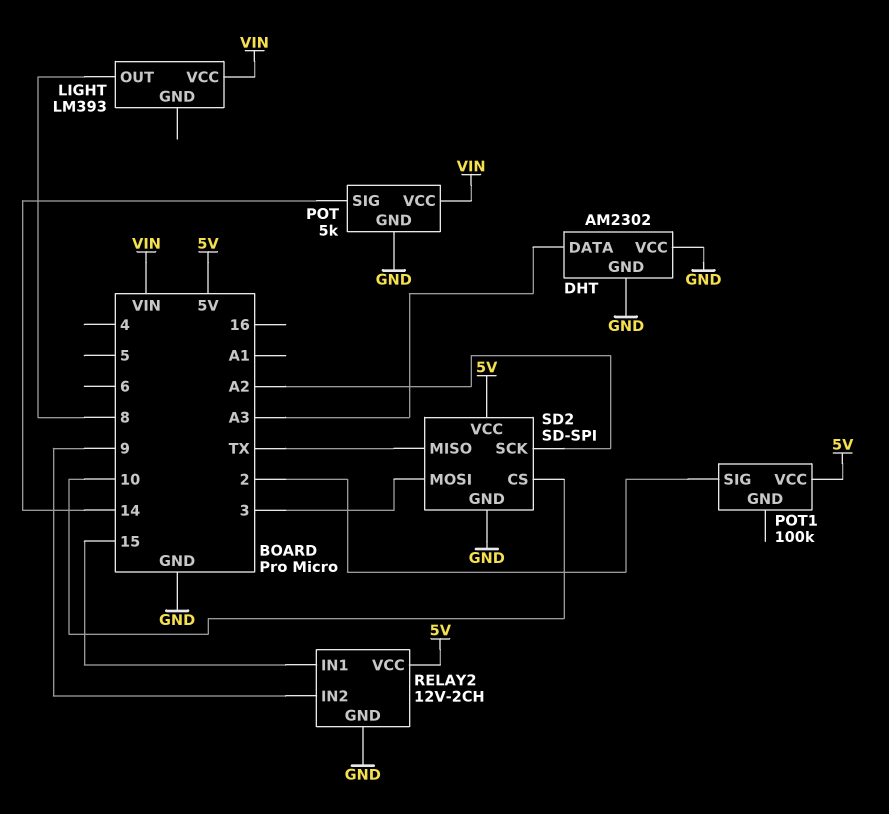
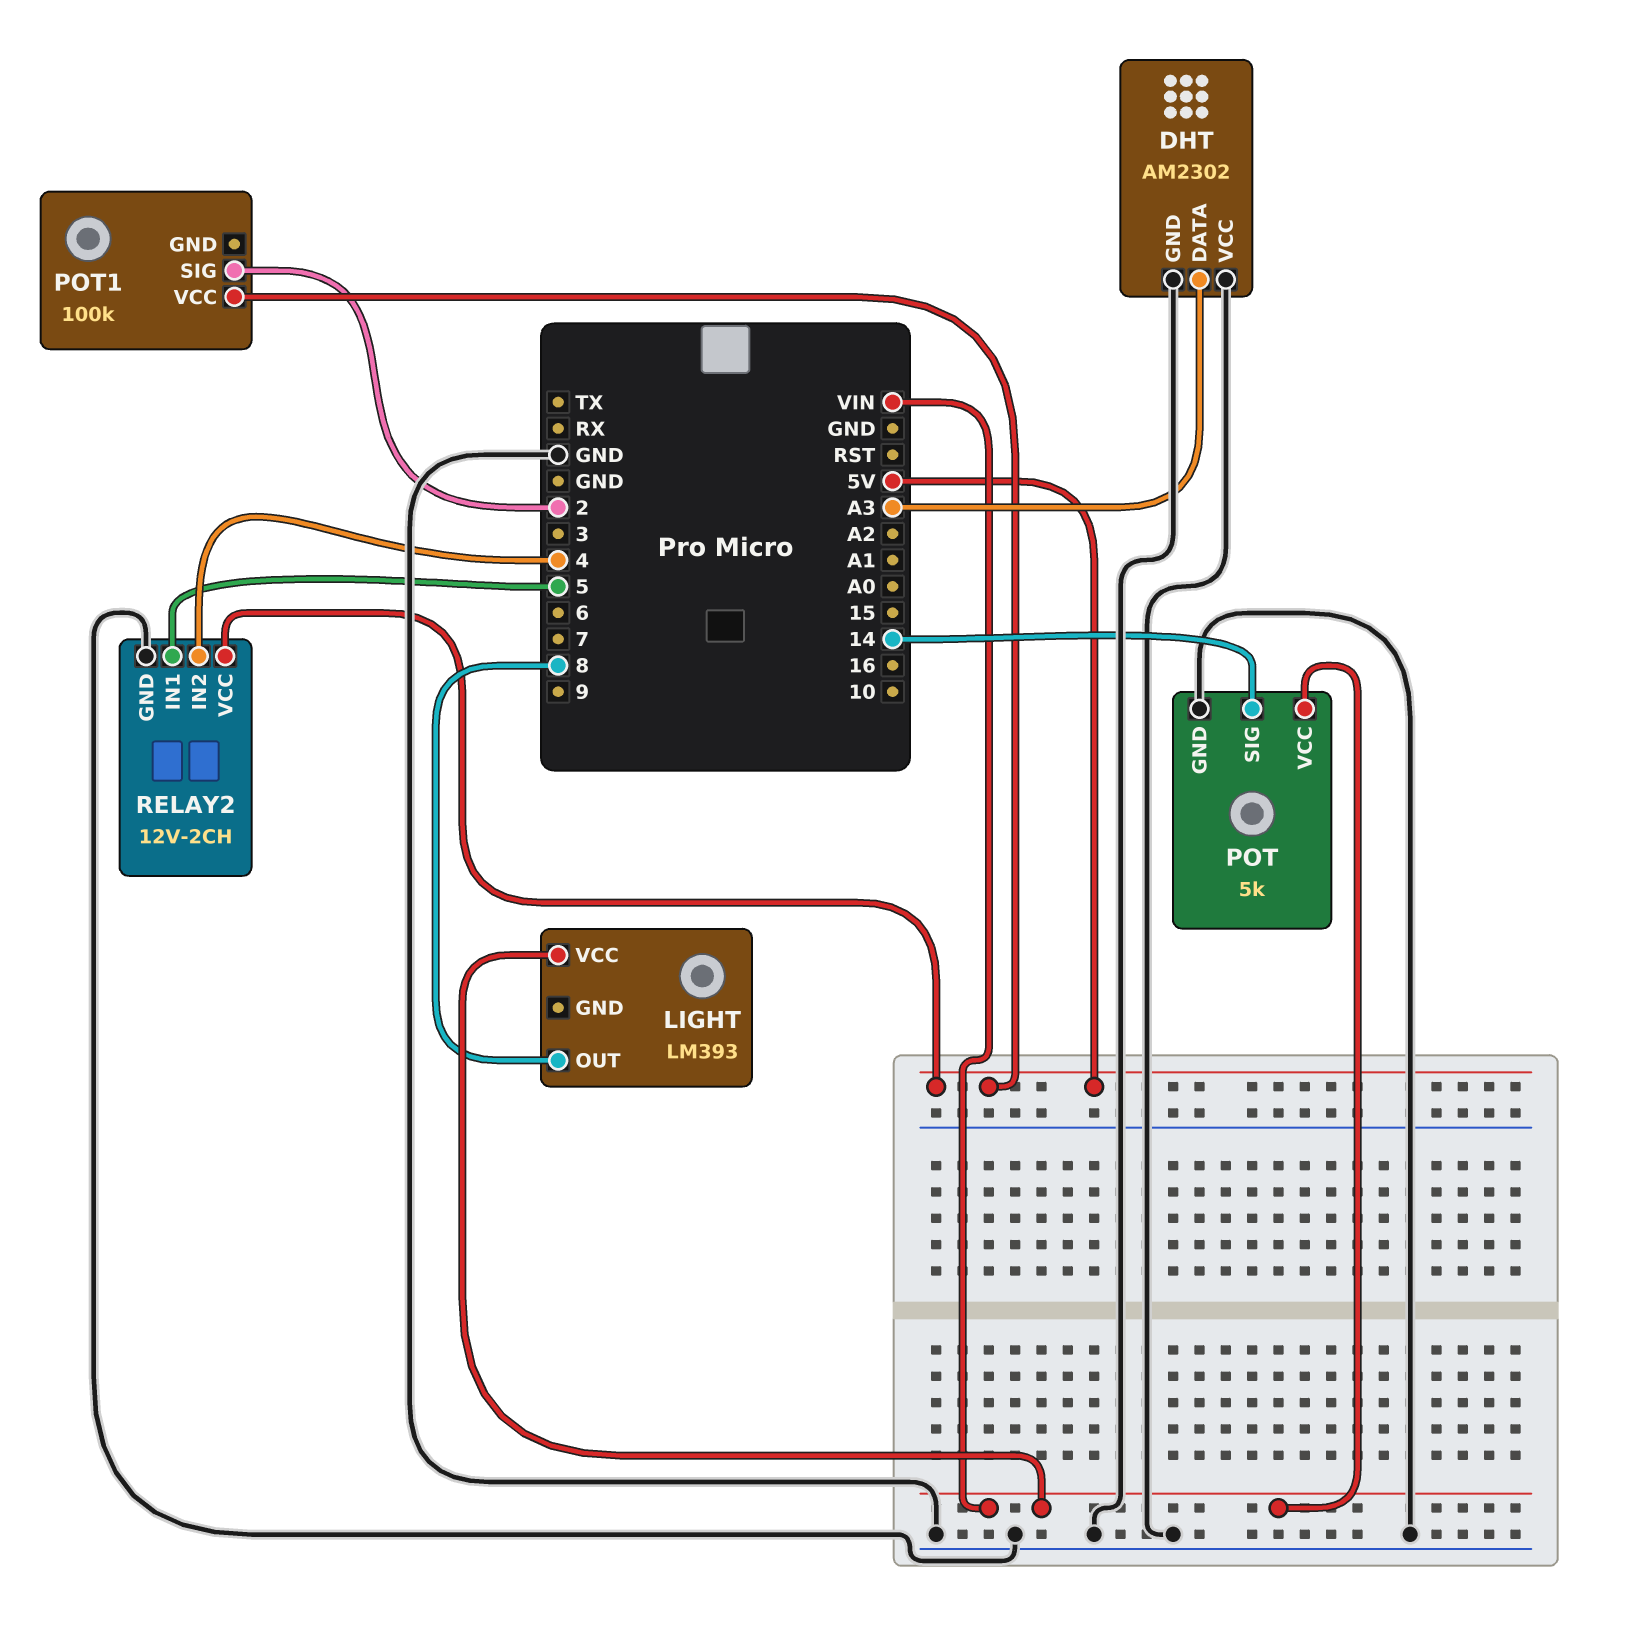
RELAY2 pin IN1: 15 -> 5
RELAY2 pin IN2: 9 -> 4
SD2: SD-SPI -> none
SD2 pin CS: 10 -> none
SD2 pin GND: GND -> none
SD2 pin MISO: TX -> none
SD2 pin MOSI: 3 -> none
SD2 pin SCK: A2 -> none
SD2 pin VCC: 5V -> none

